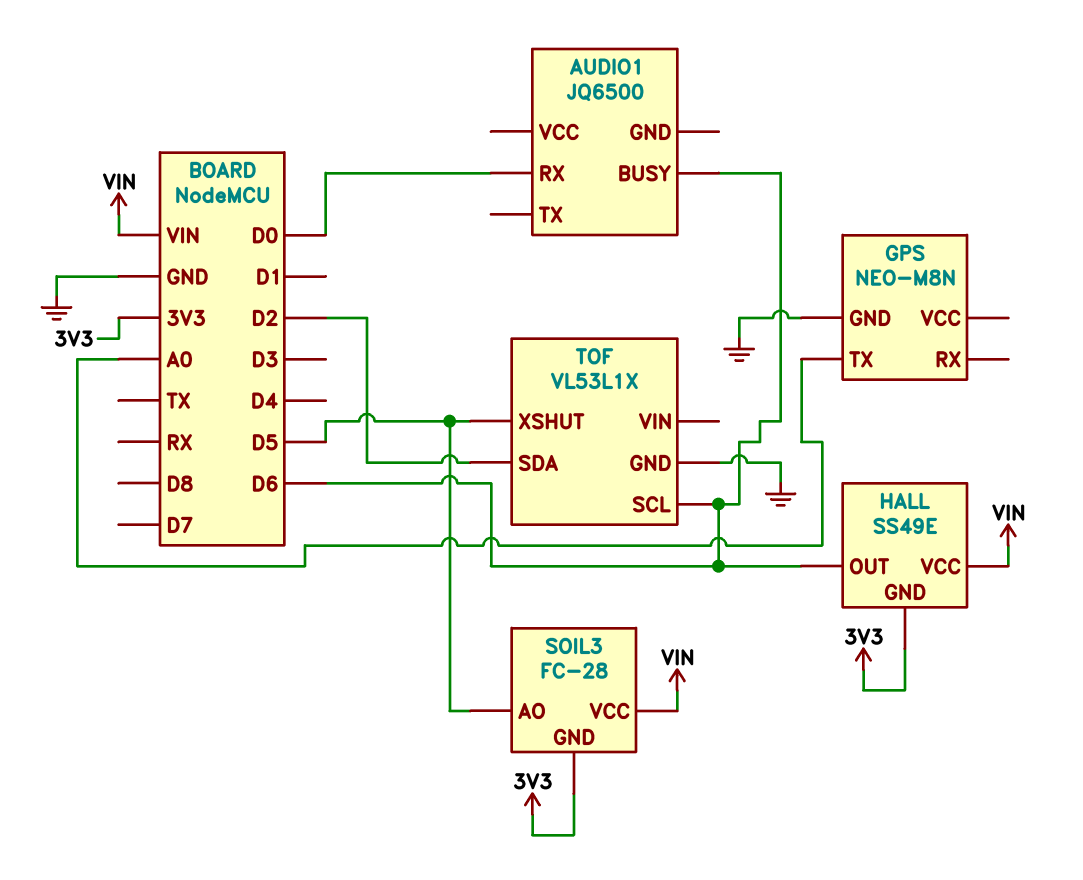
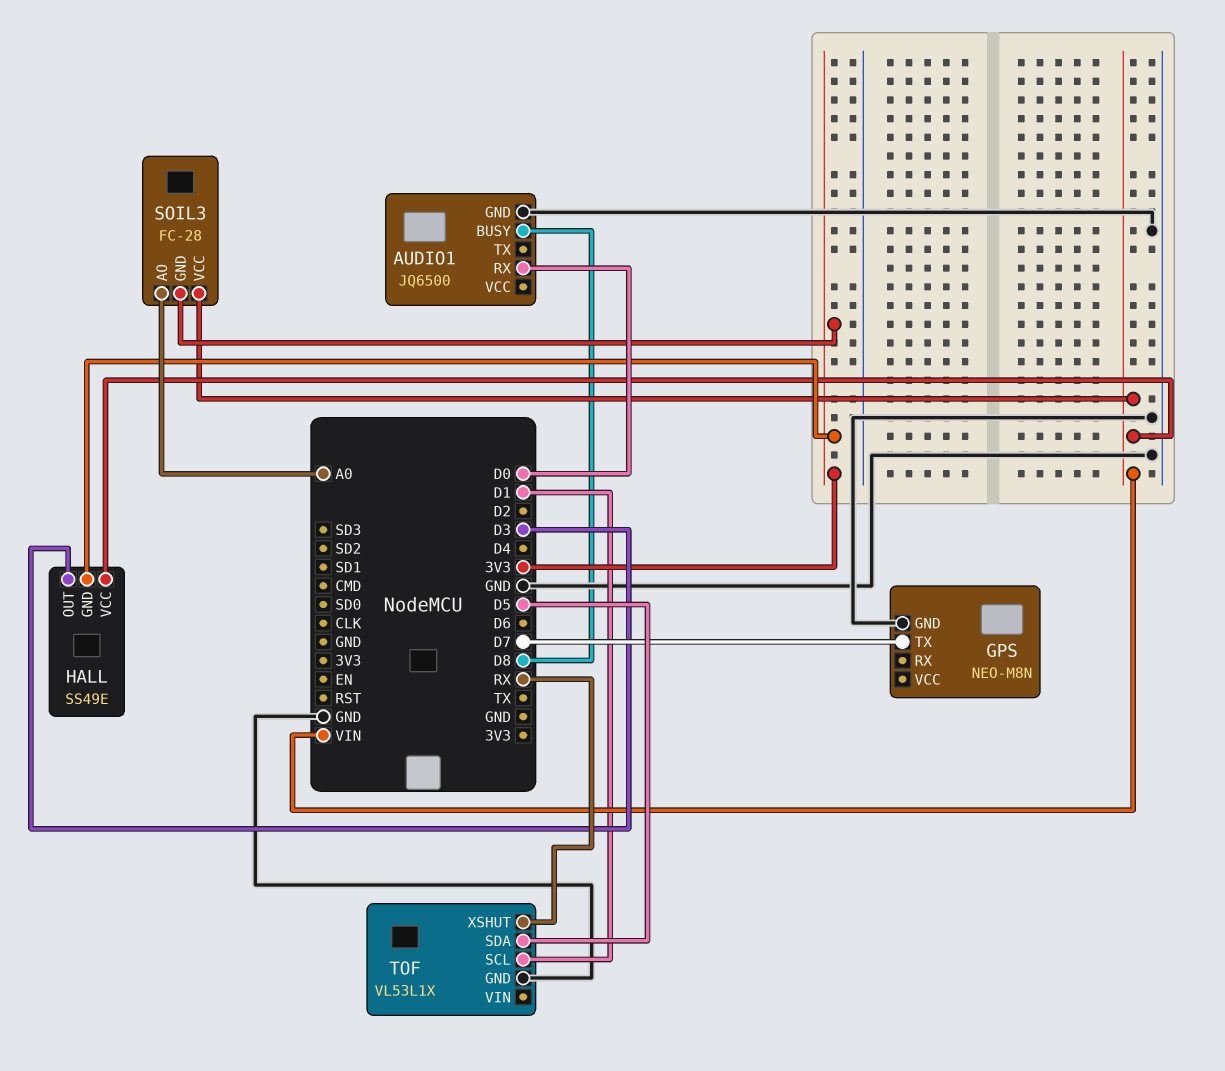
AUDIO1 pin BUSY: D6 -> D8
AUDIO1 pin GND: none -> GND
GPS pin TX: A0 -> D7
HALL pin OUT: D6 -> D3
SOIL3 pin AO: D5 -> A0
TOF pin SCL: D6 -> D1
TOF pin SDA: D2 -> D5
TOF pin XSHUT: D5 -> RX

